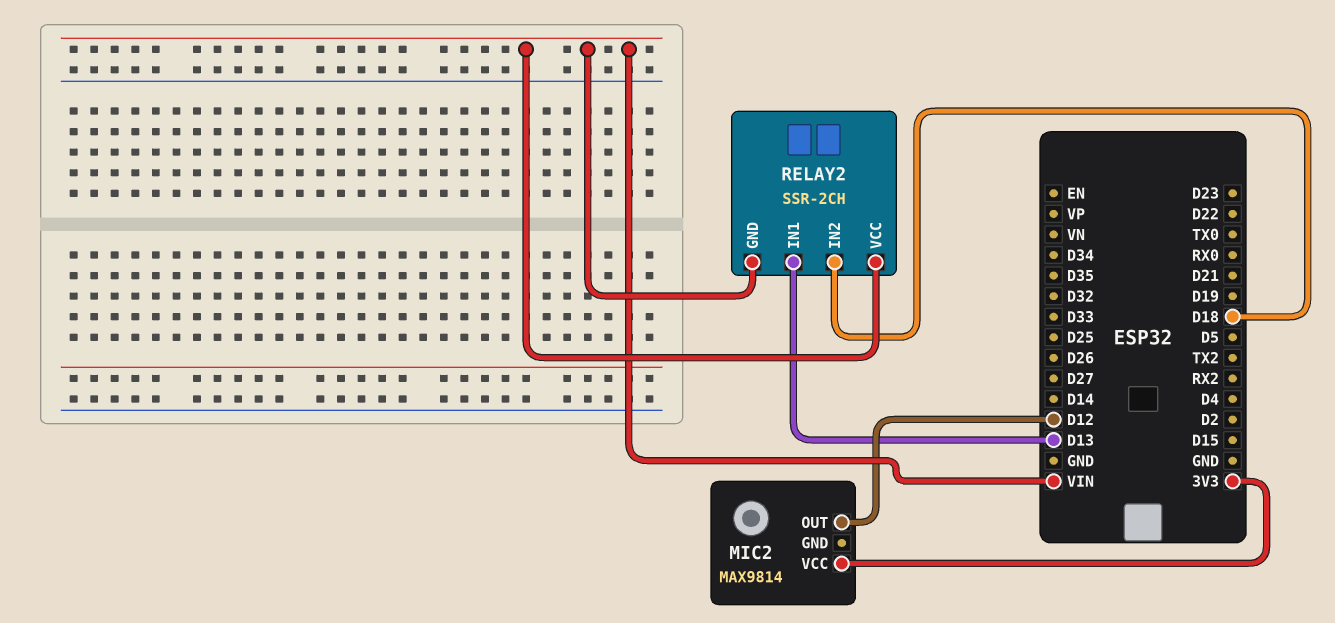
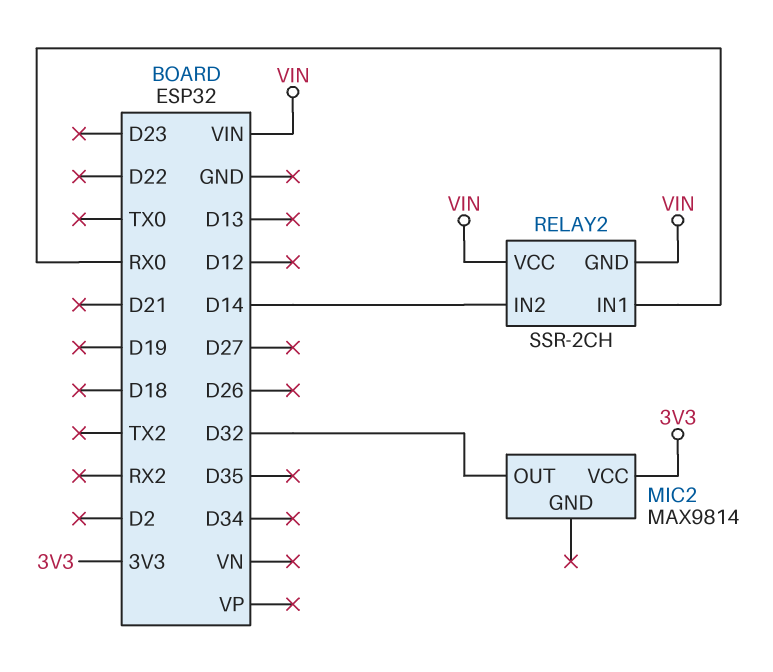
MIC2 pin OUT: D12 -> D32
RELAY2 pin IN1: D13 -> RX0
RELAY2 pin IN2: D18 -> D14

